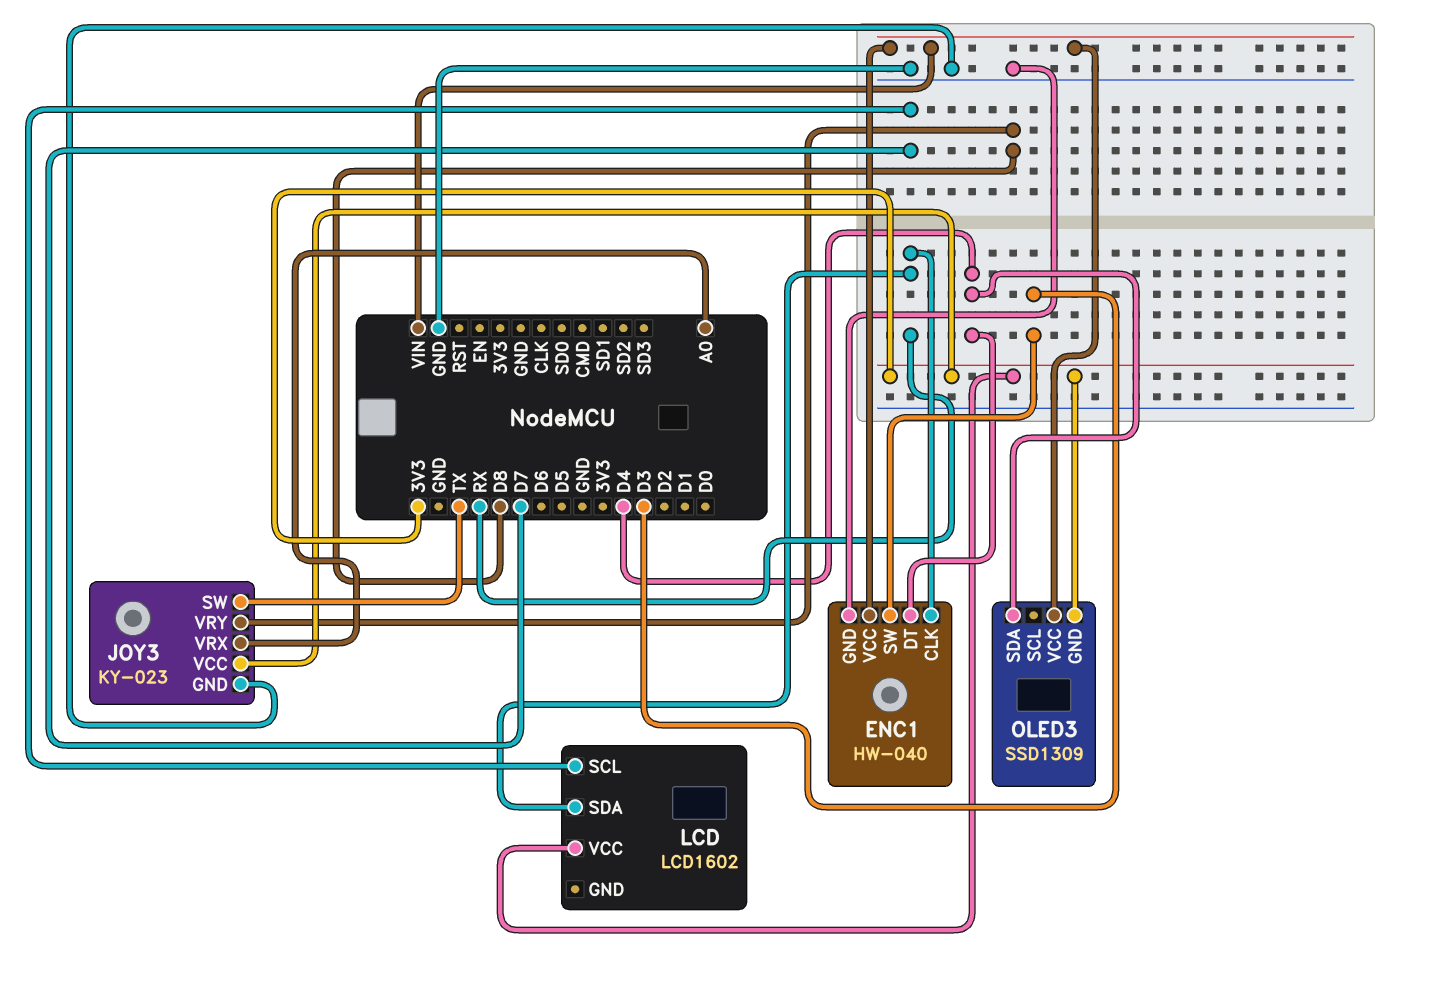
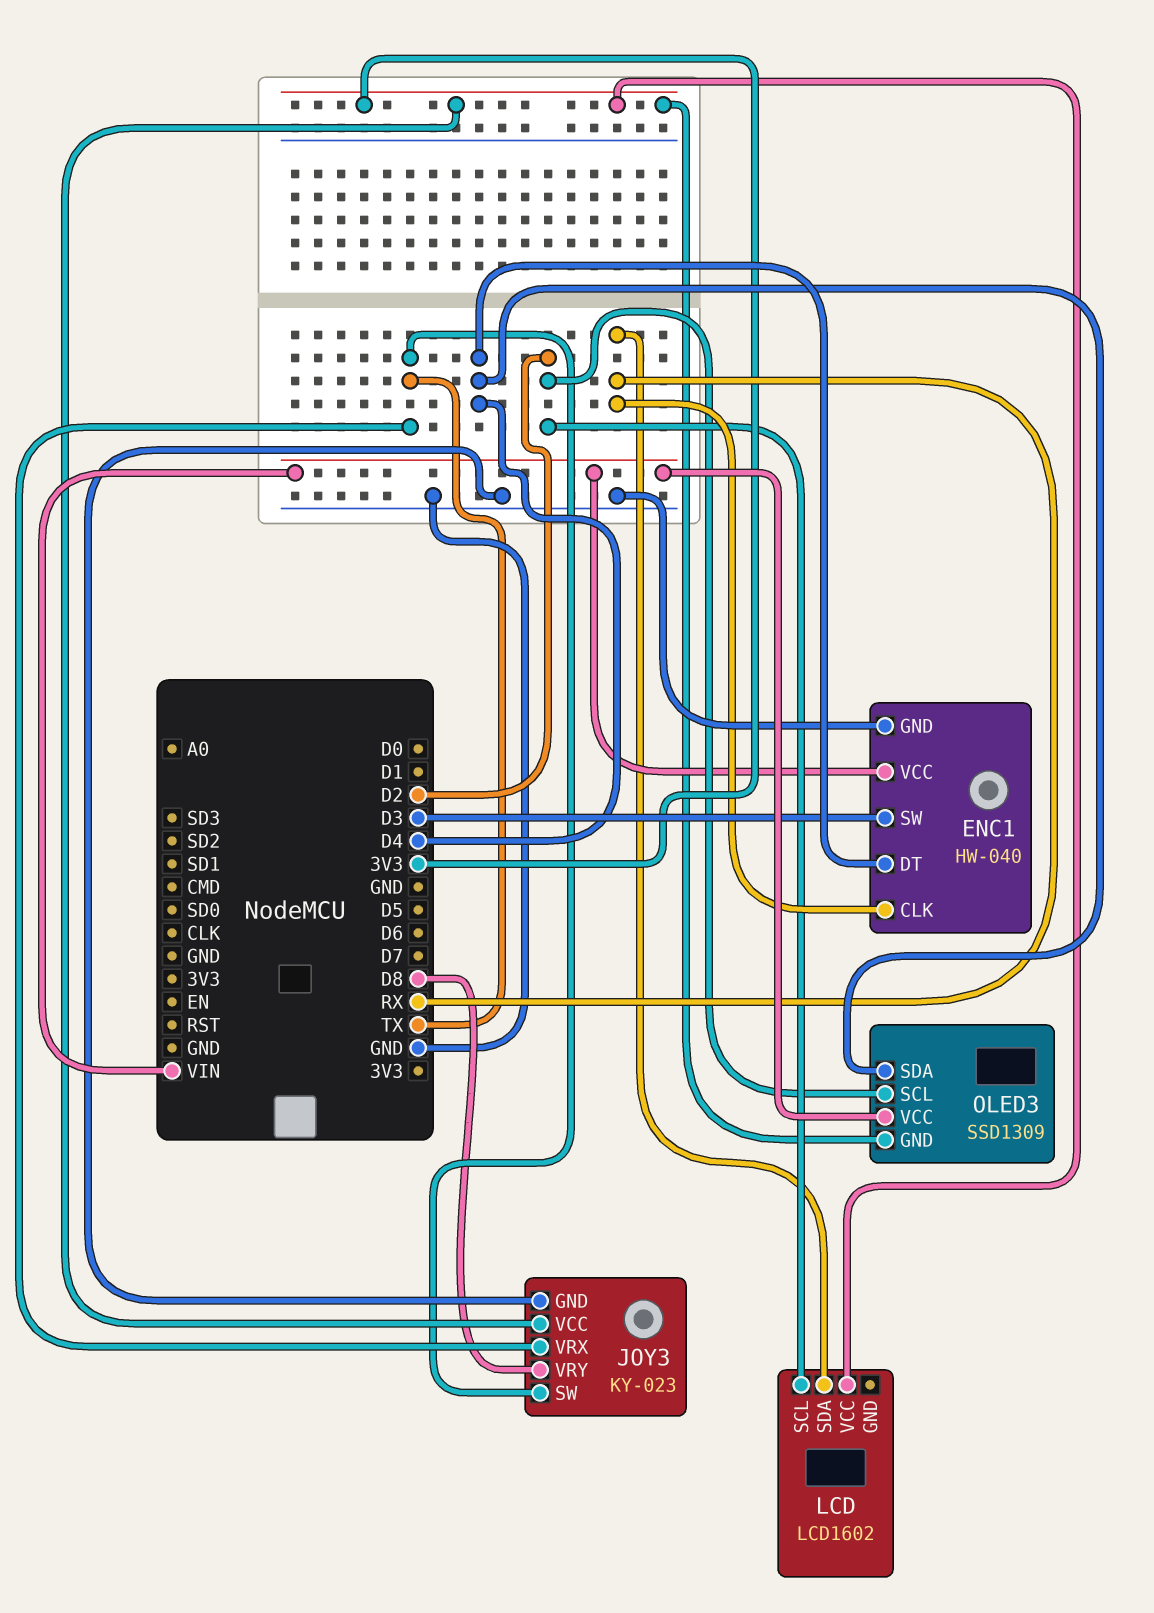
JOY3 pin VRX: A0 -> TX
LCD pin SCL: D7 -> D2
OLED3 pin SCL: none -> D2

